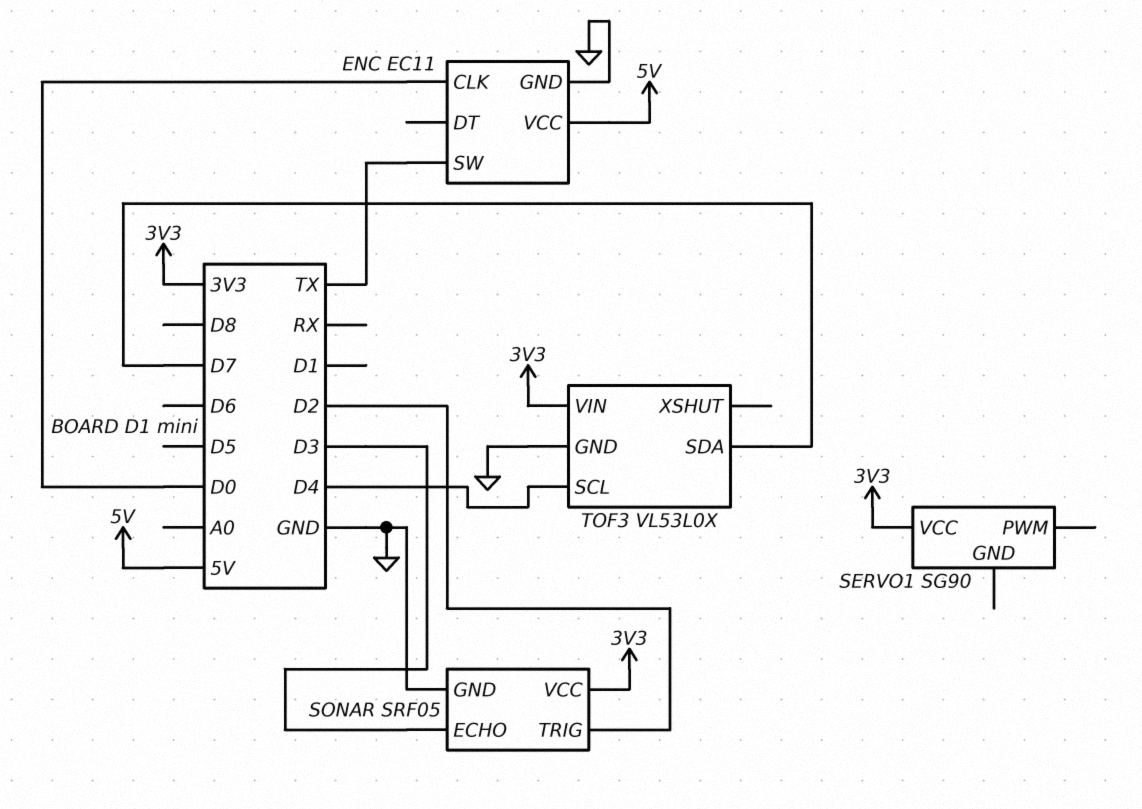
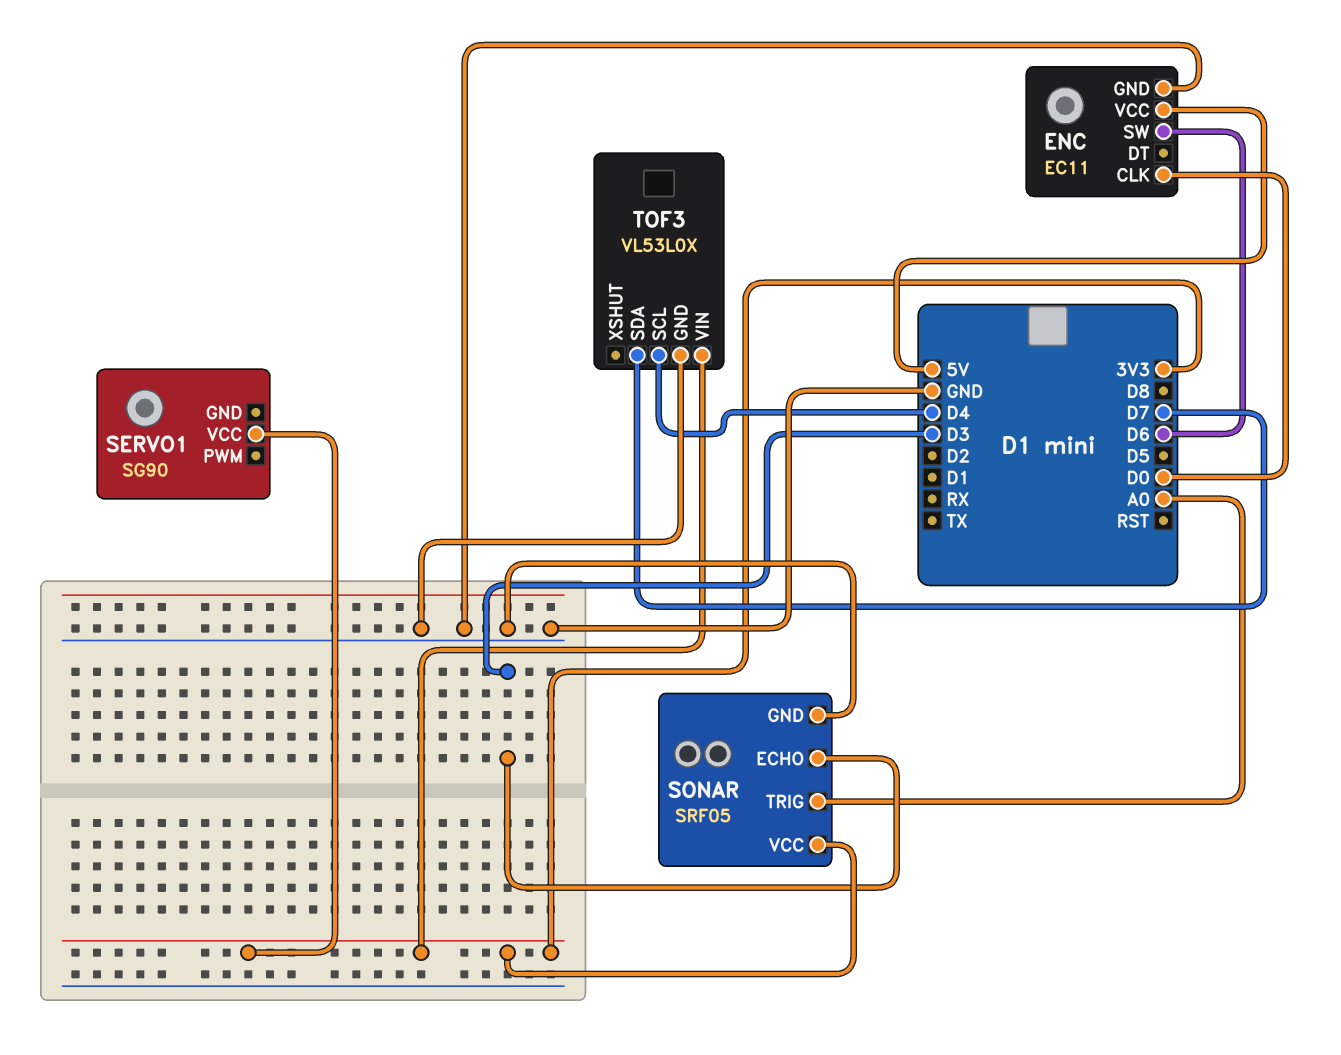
ENC pin SW: TX -> D6
SONAR pin TRIG: D2 -> A0

